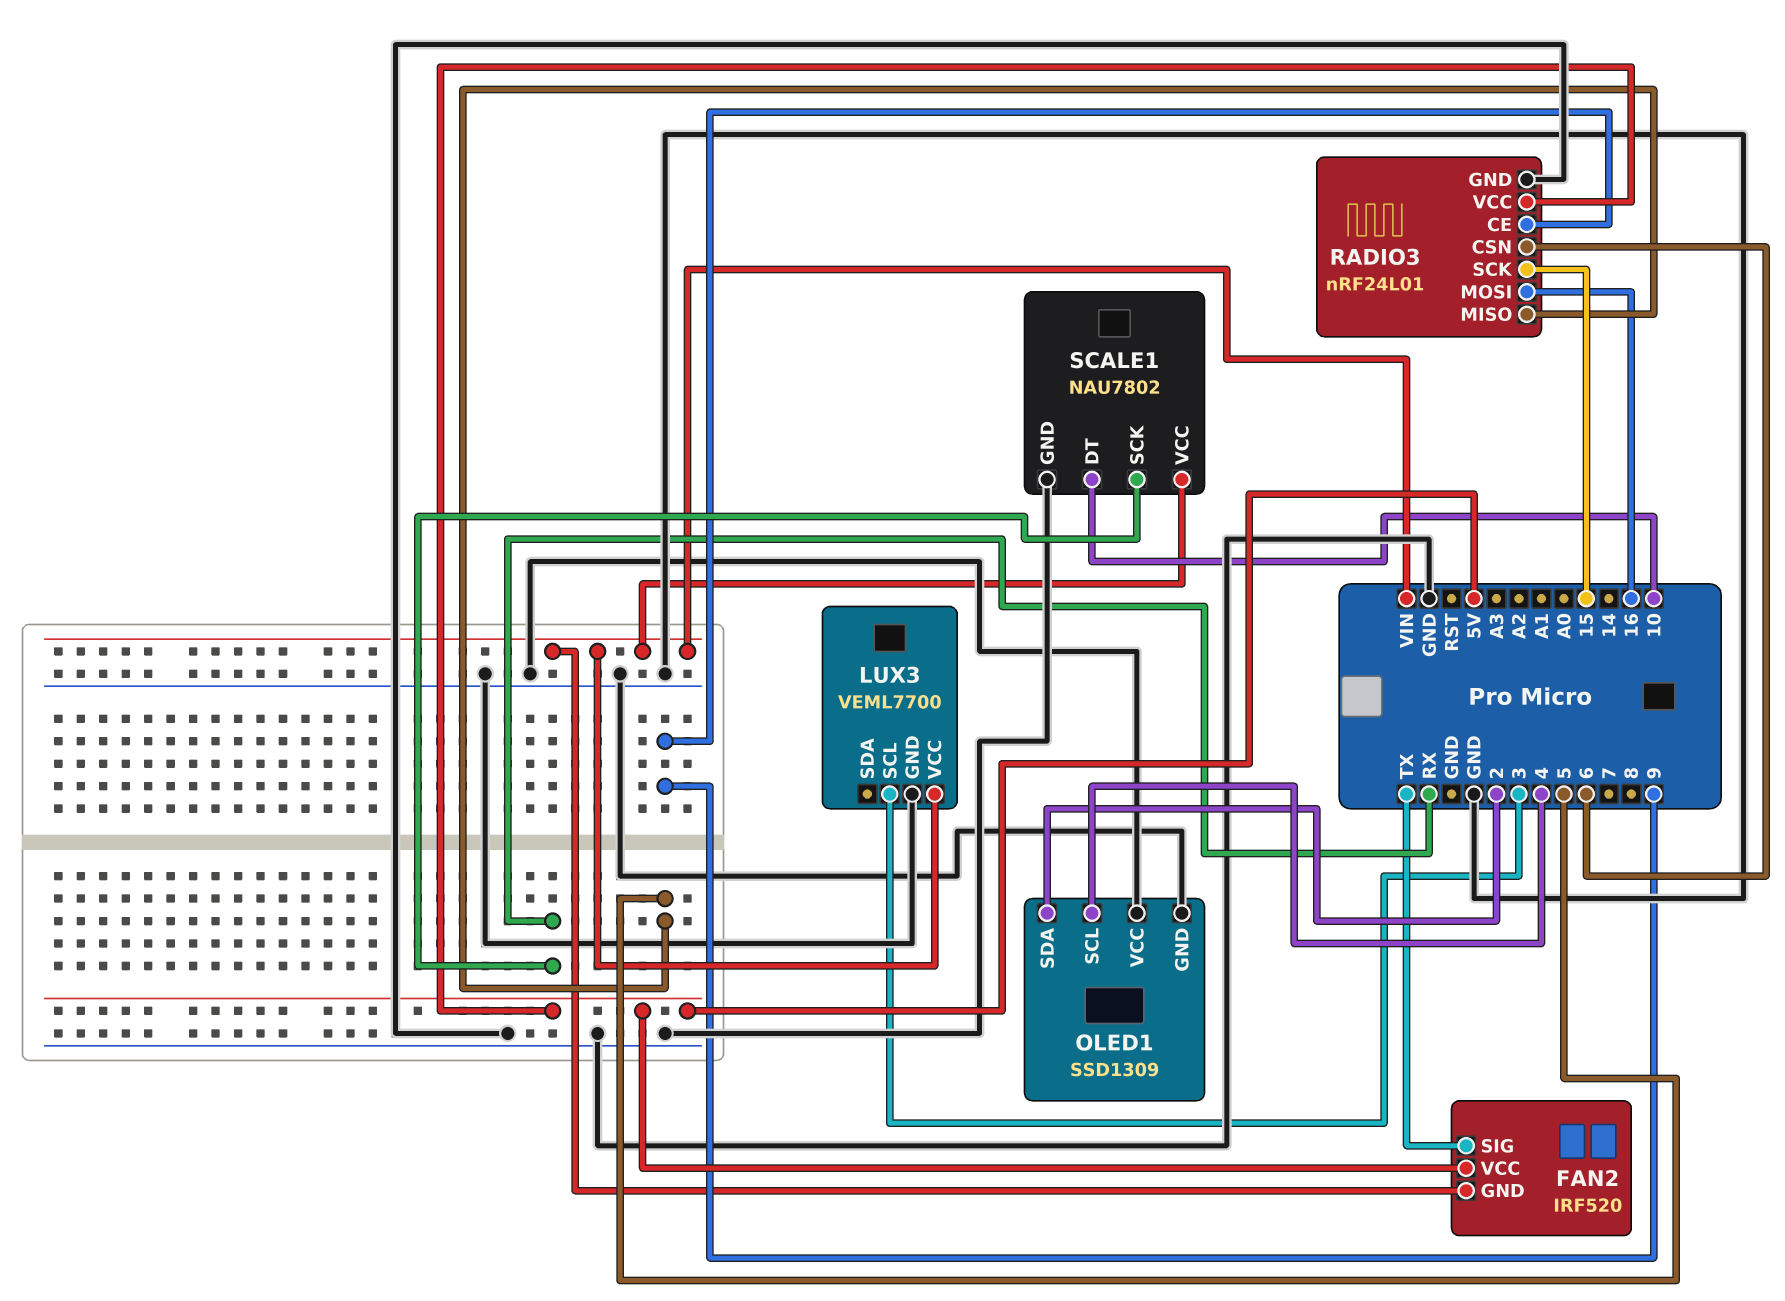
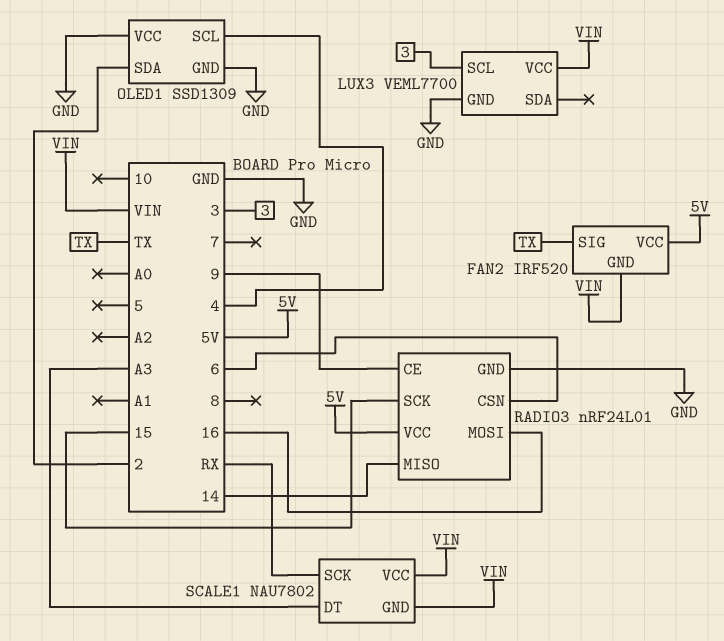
RADIO3 pin MISO: 5 -> 14
SCALE1 pin DT: 10 -> A3
SCALE1 pin GND: GND -> VIN

